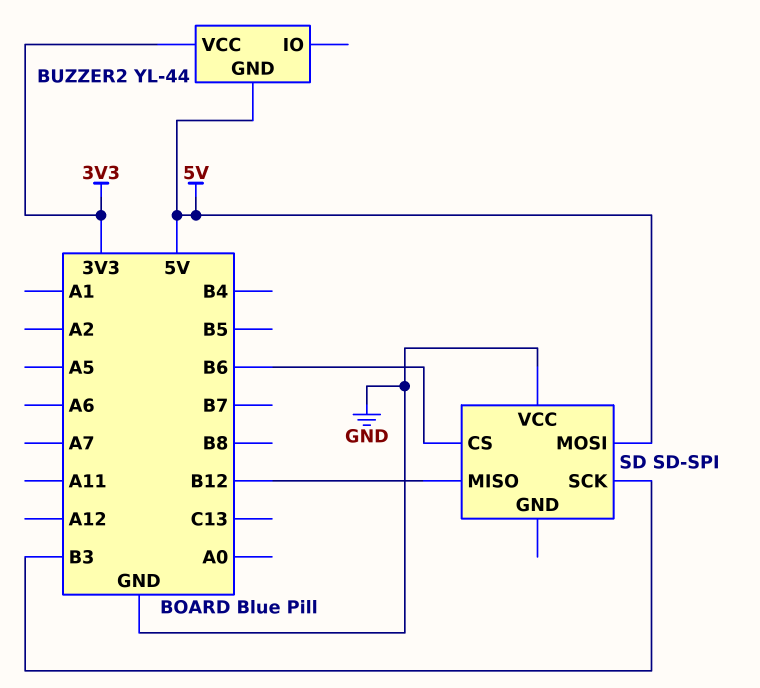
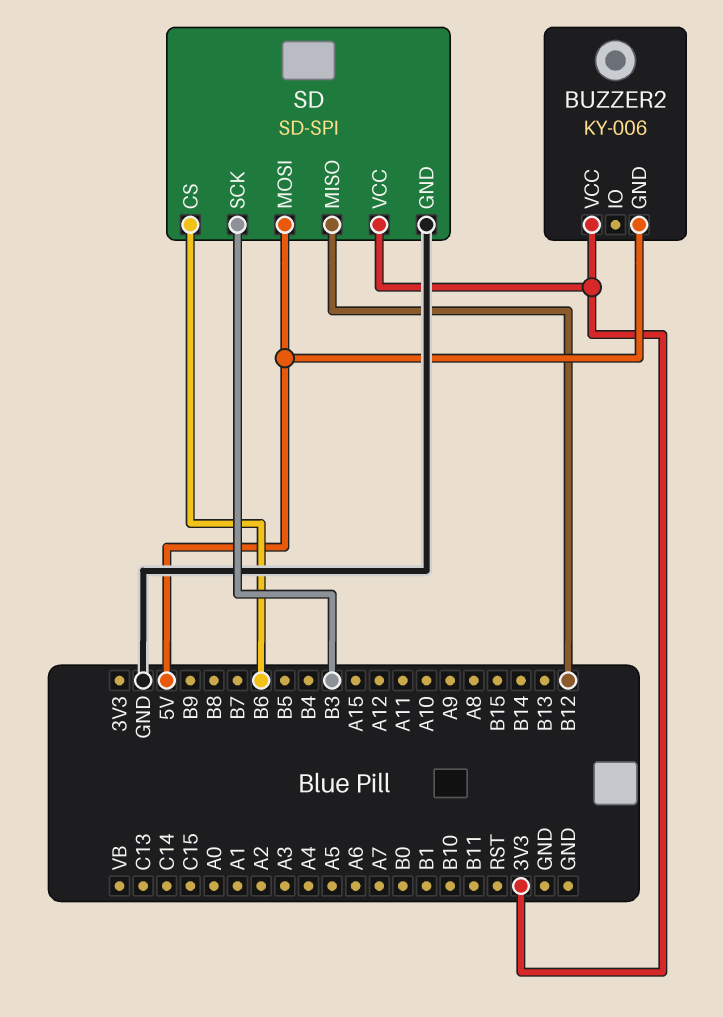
BUZZER2: YL-44 -> KY-006
SD pin GND: none -> GND
SD pin VCC: GND -> 3V3

